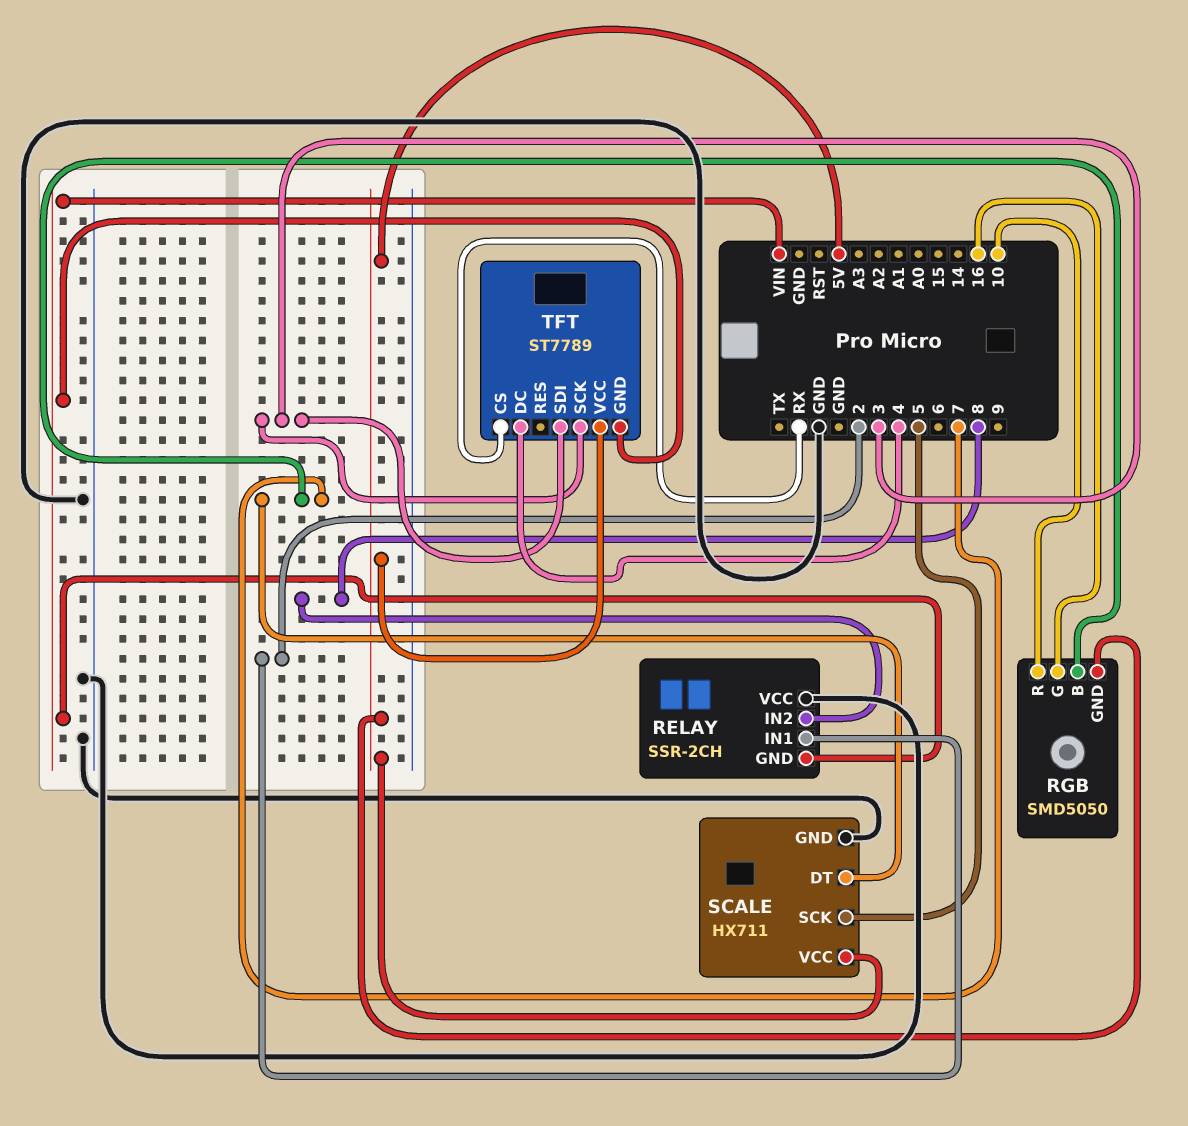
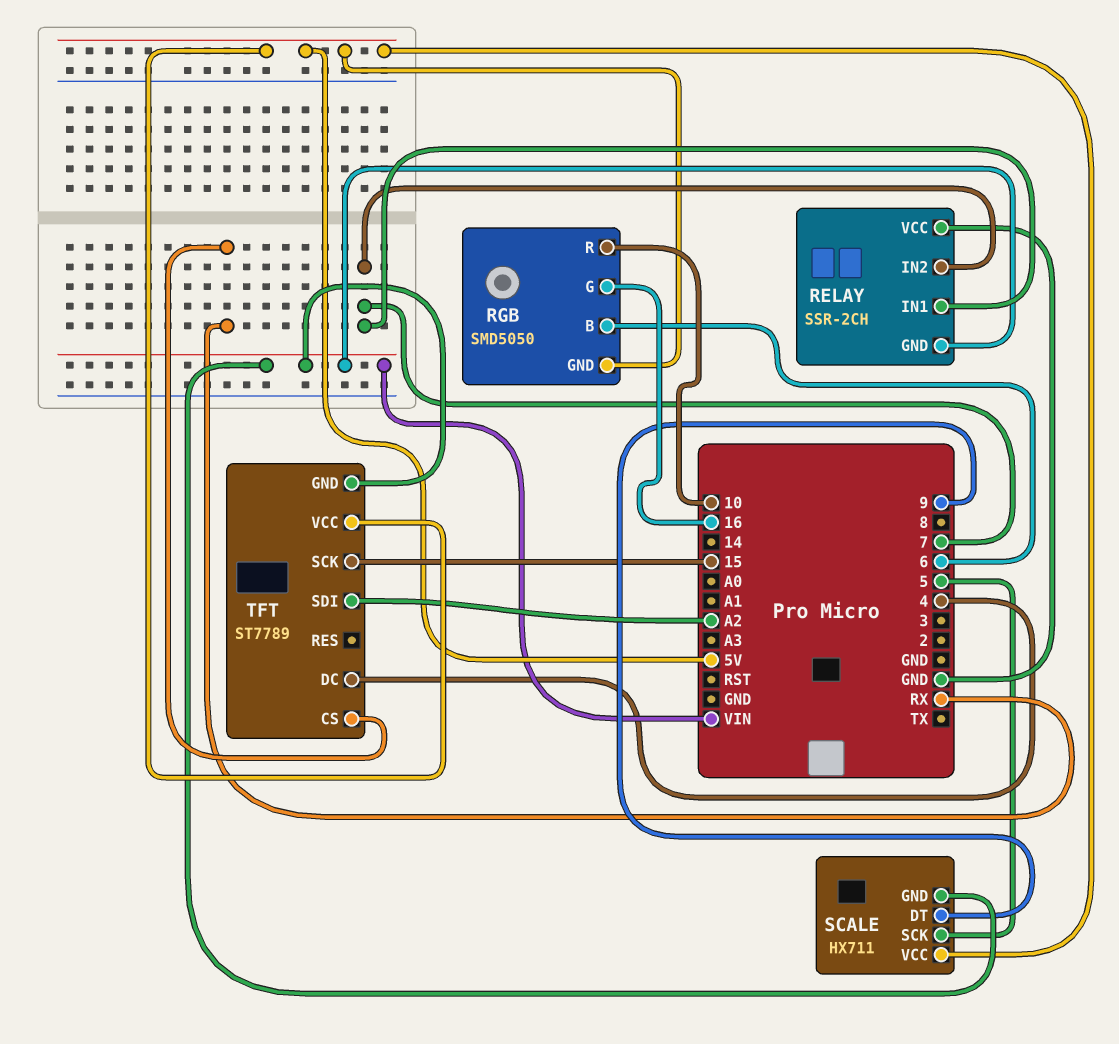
RELAY pin IN1: 2 -> 7
RELAY pin IN2: 8 -> 7
RGB pin B: 7 -> 6
SCALE pin DT: 7 -> 9
SCALE pin GND: GND -> VIN
TFT pin SCK: 3 -> 15
TFT pin SDI: 3 -> A2

